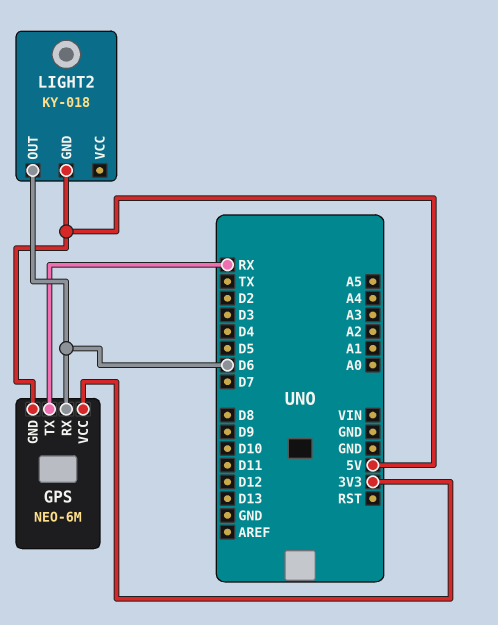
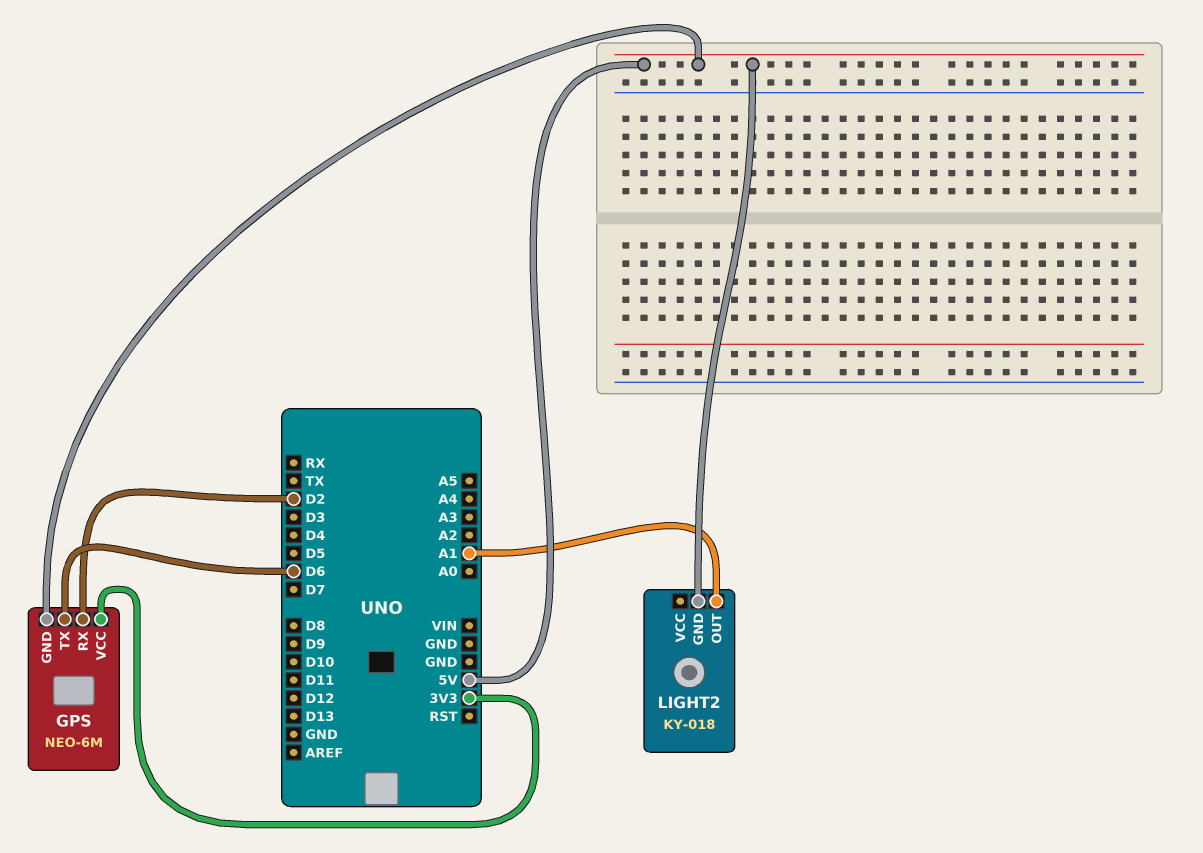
GPS pin RX: D6 -> D2
GPS pin TX: RX -> D6
LIGHT2 pin OUT: D6 -> A1

